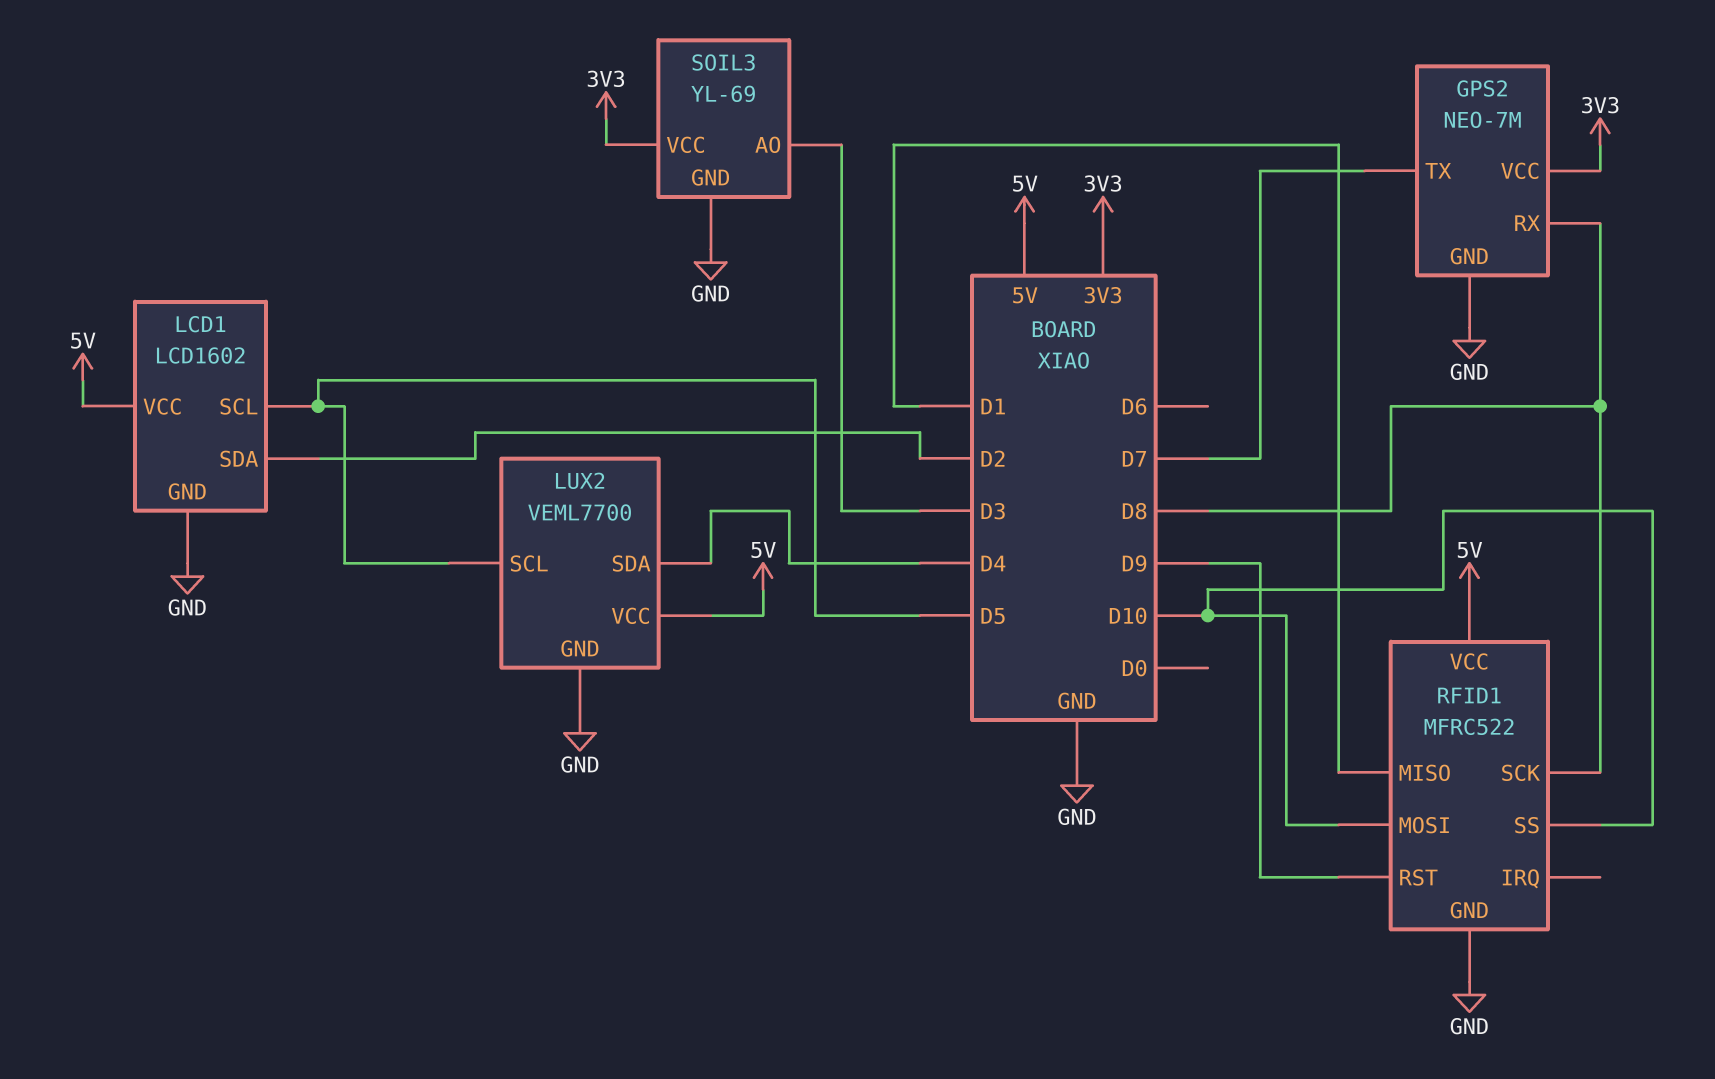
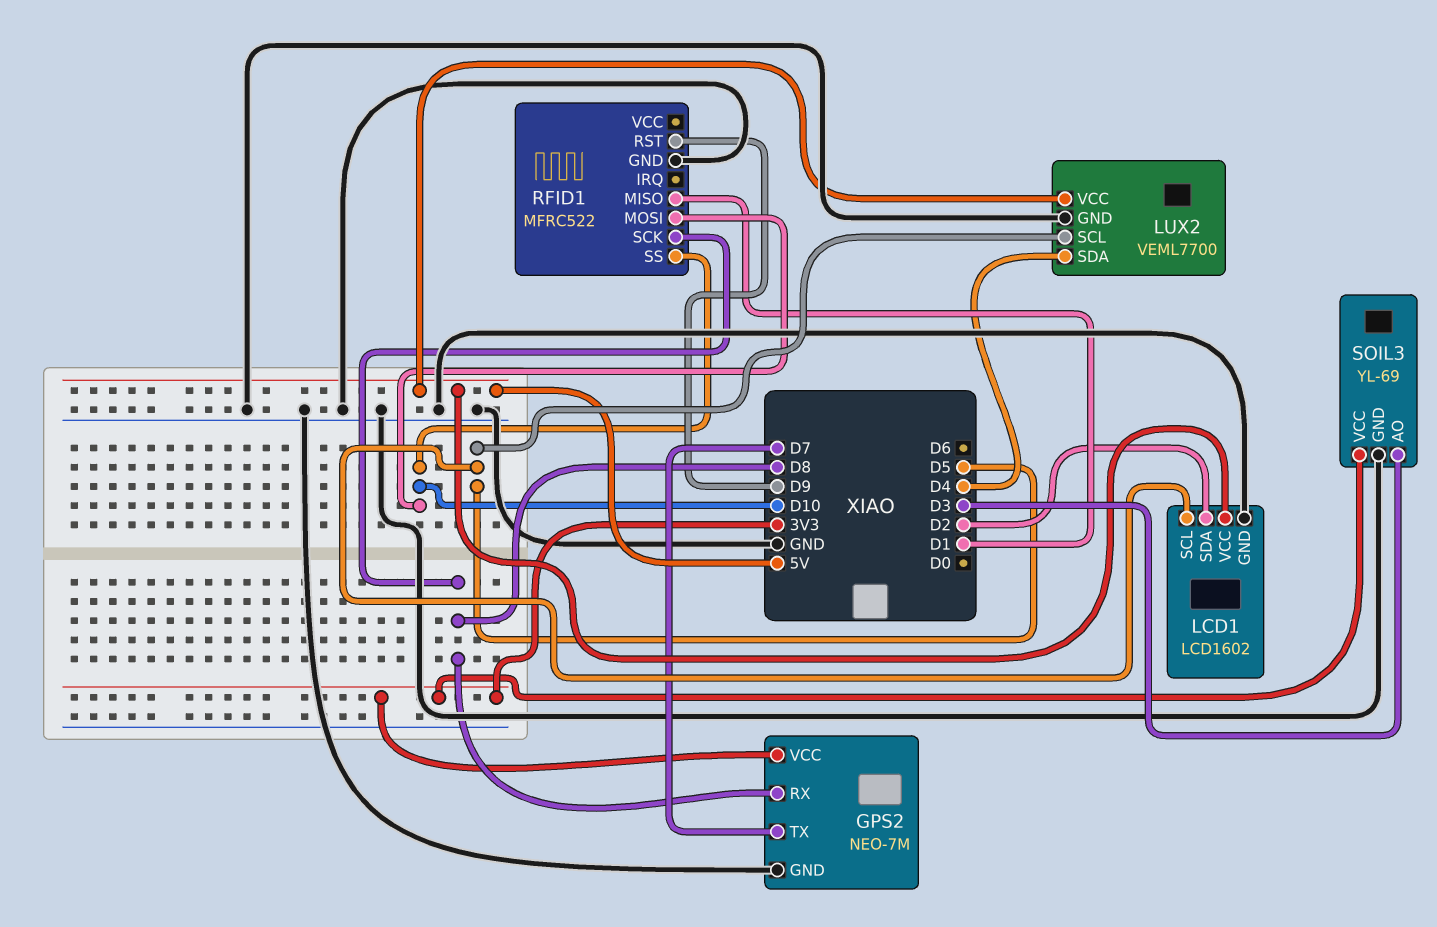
RFID1 pin VCC: 5V -> none

